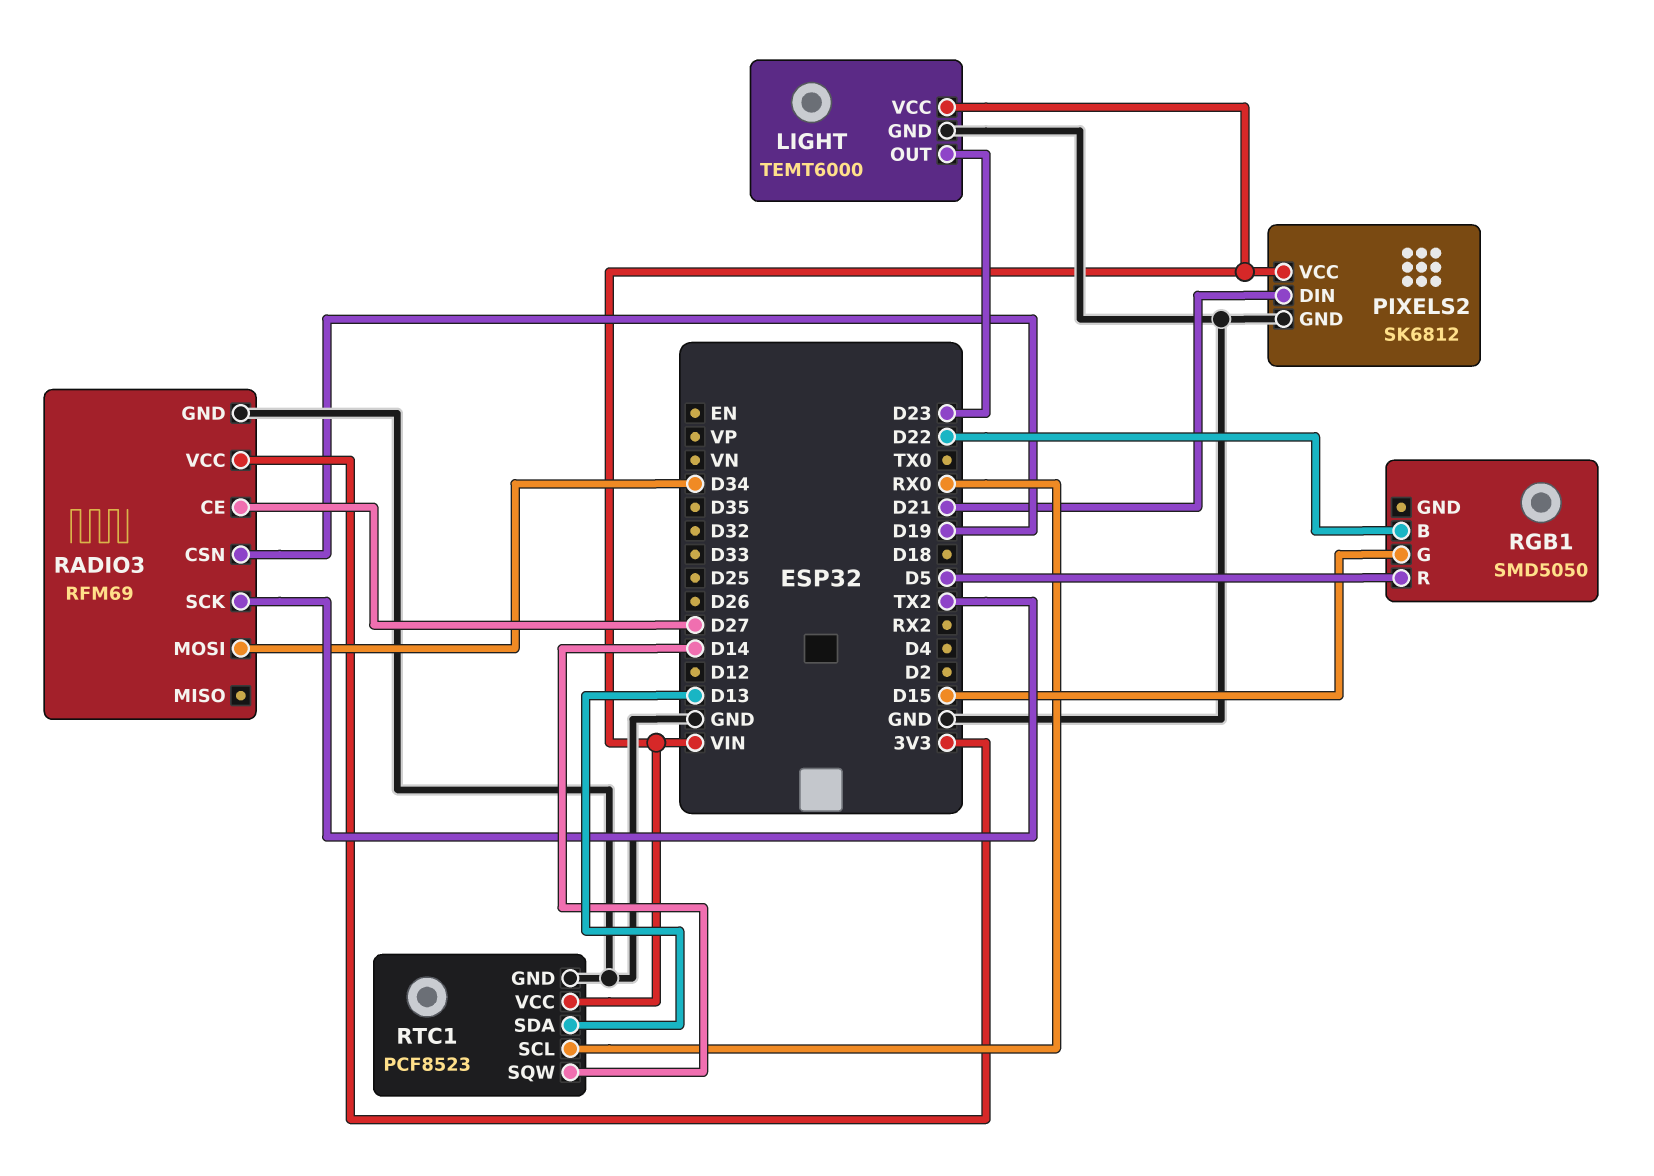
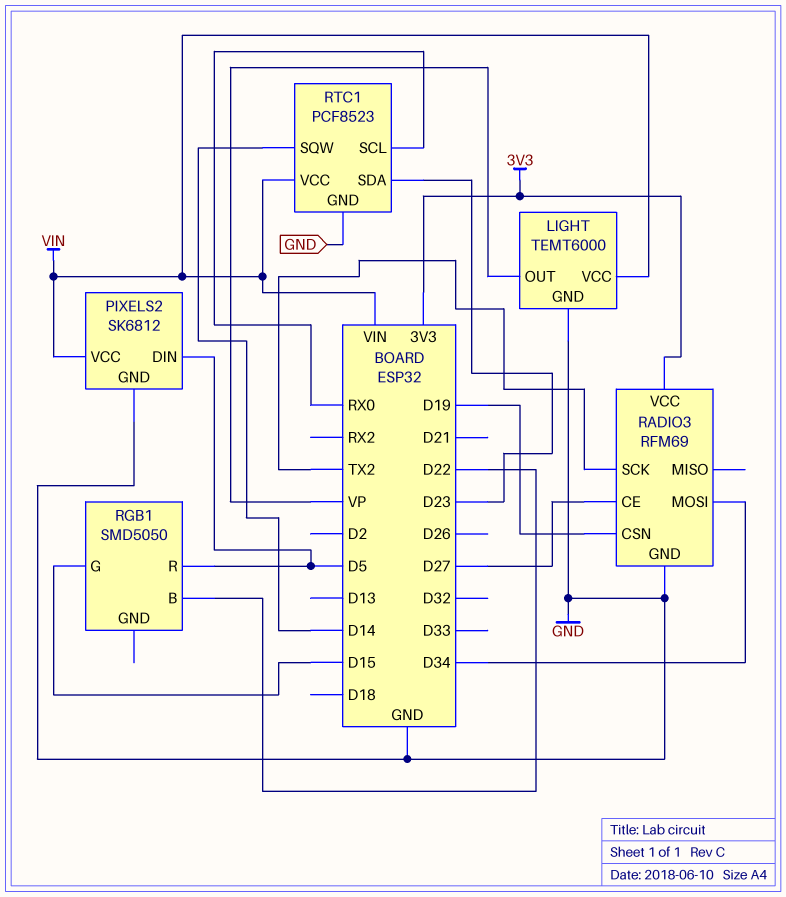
LIGHT pin OUT: D23 -> VP
PIXELS2 pin DIN: D21 -> D5
RTC1 pin SDA: D13 -> D23

